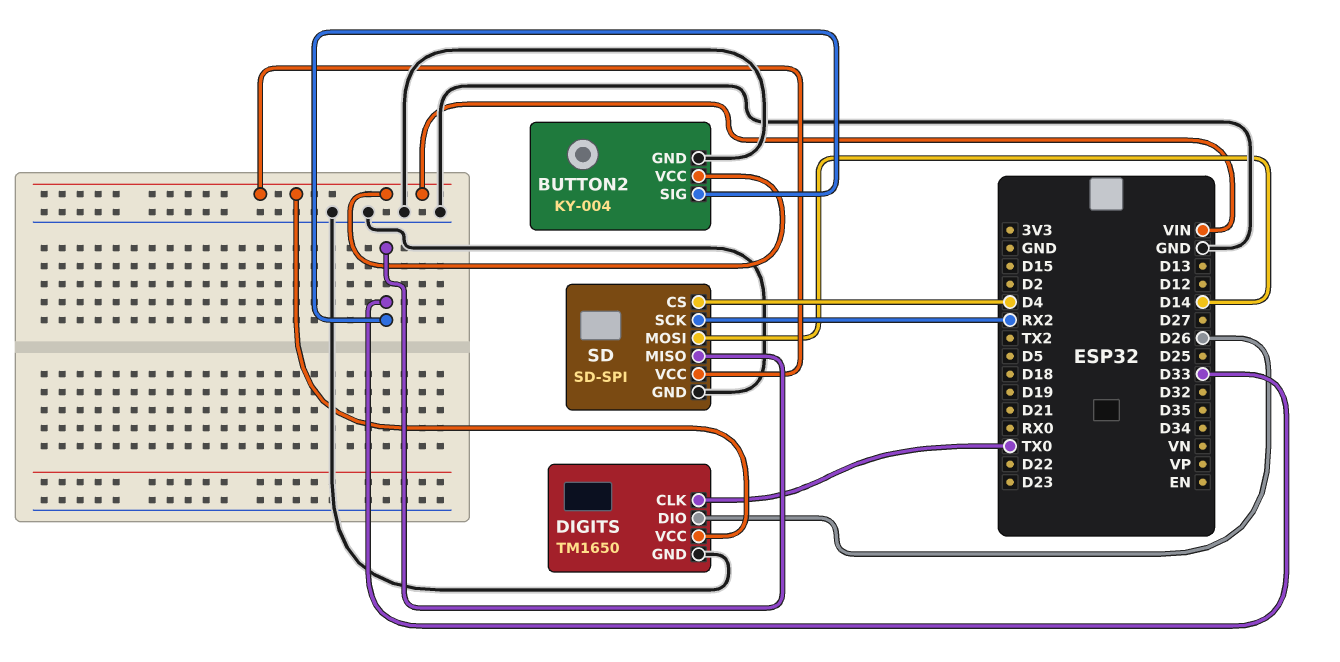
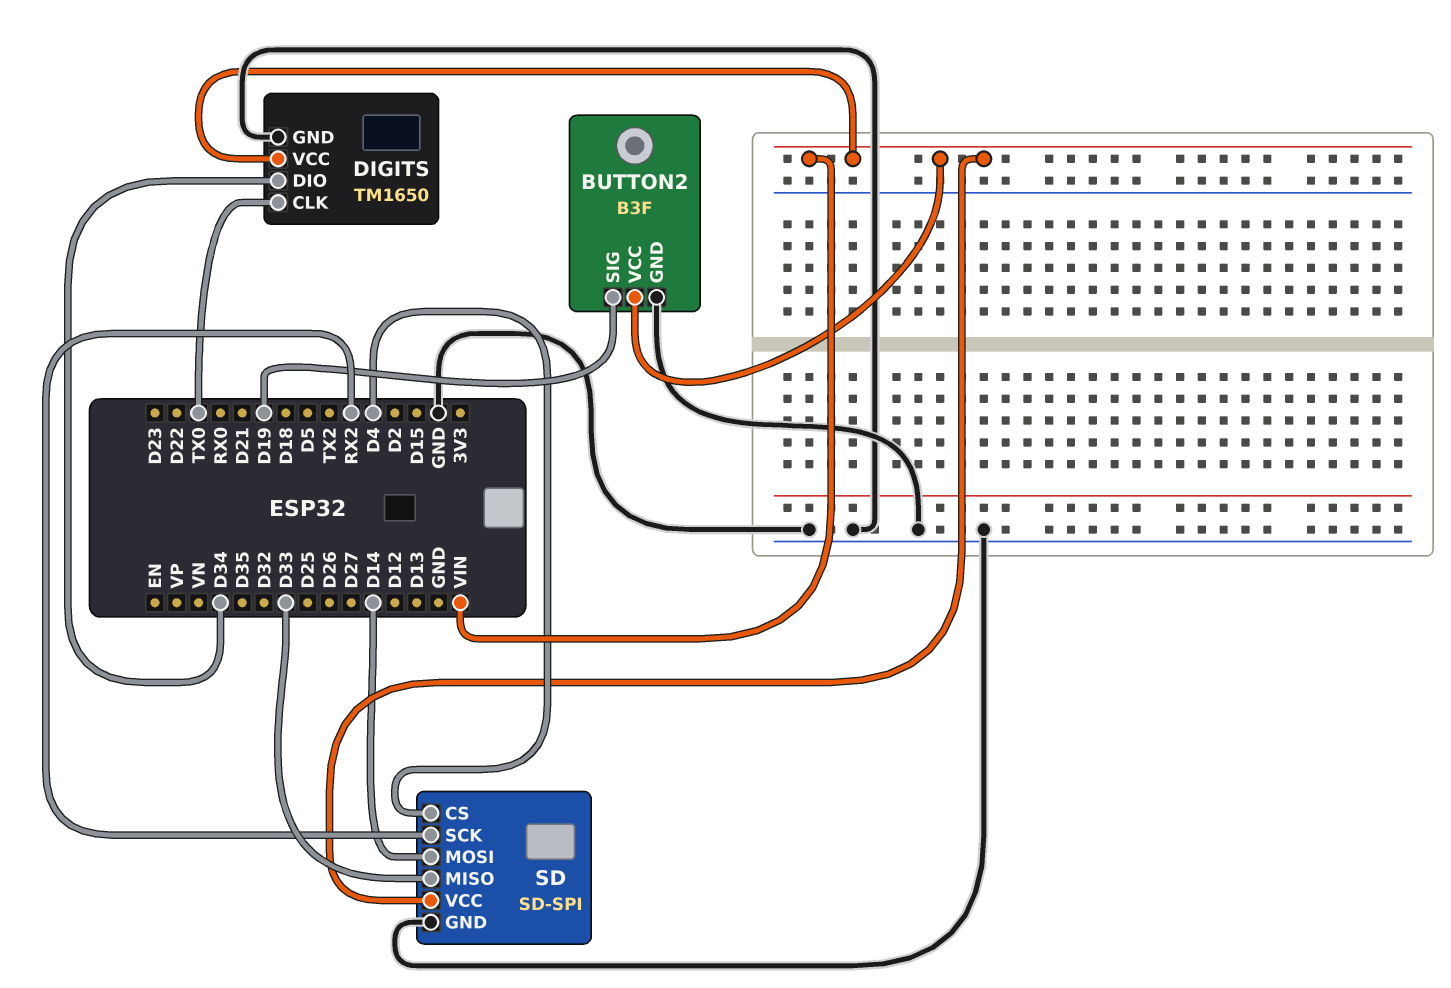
BUTTON2: KY-004 -> B3F
BUTTON2 pin SIG: D33 -> D19
DIGITS pin DIO: D26 -> D34

